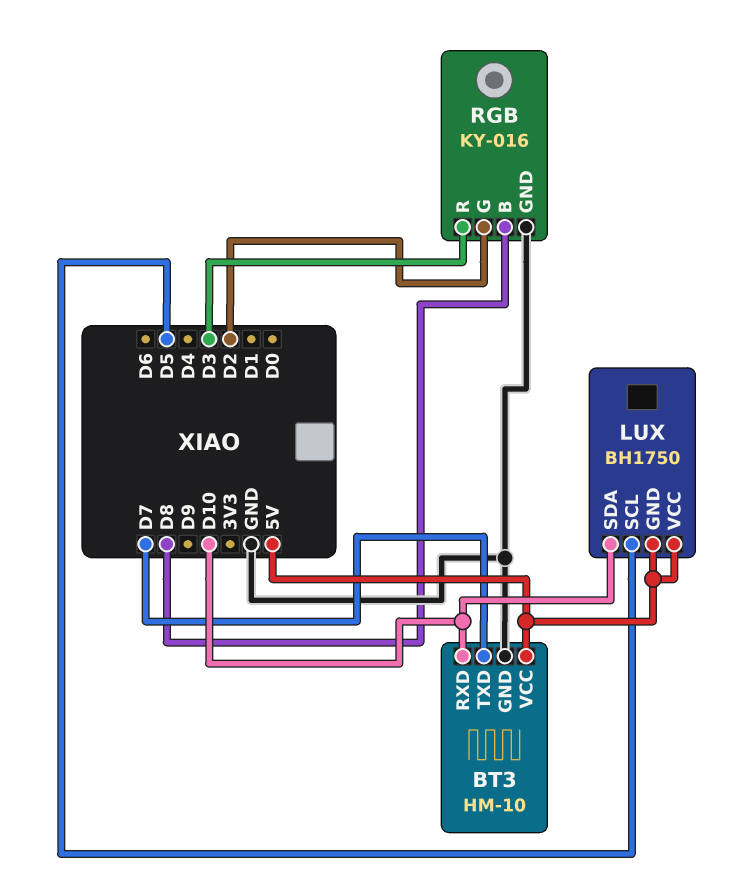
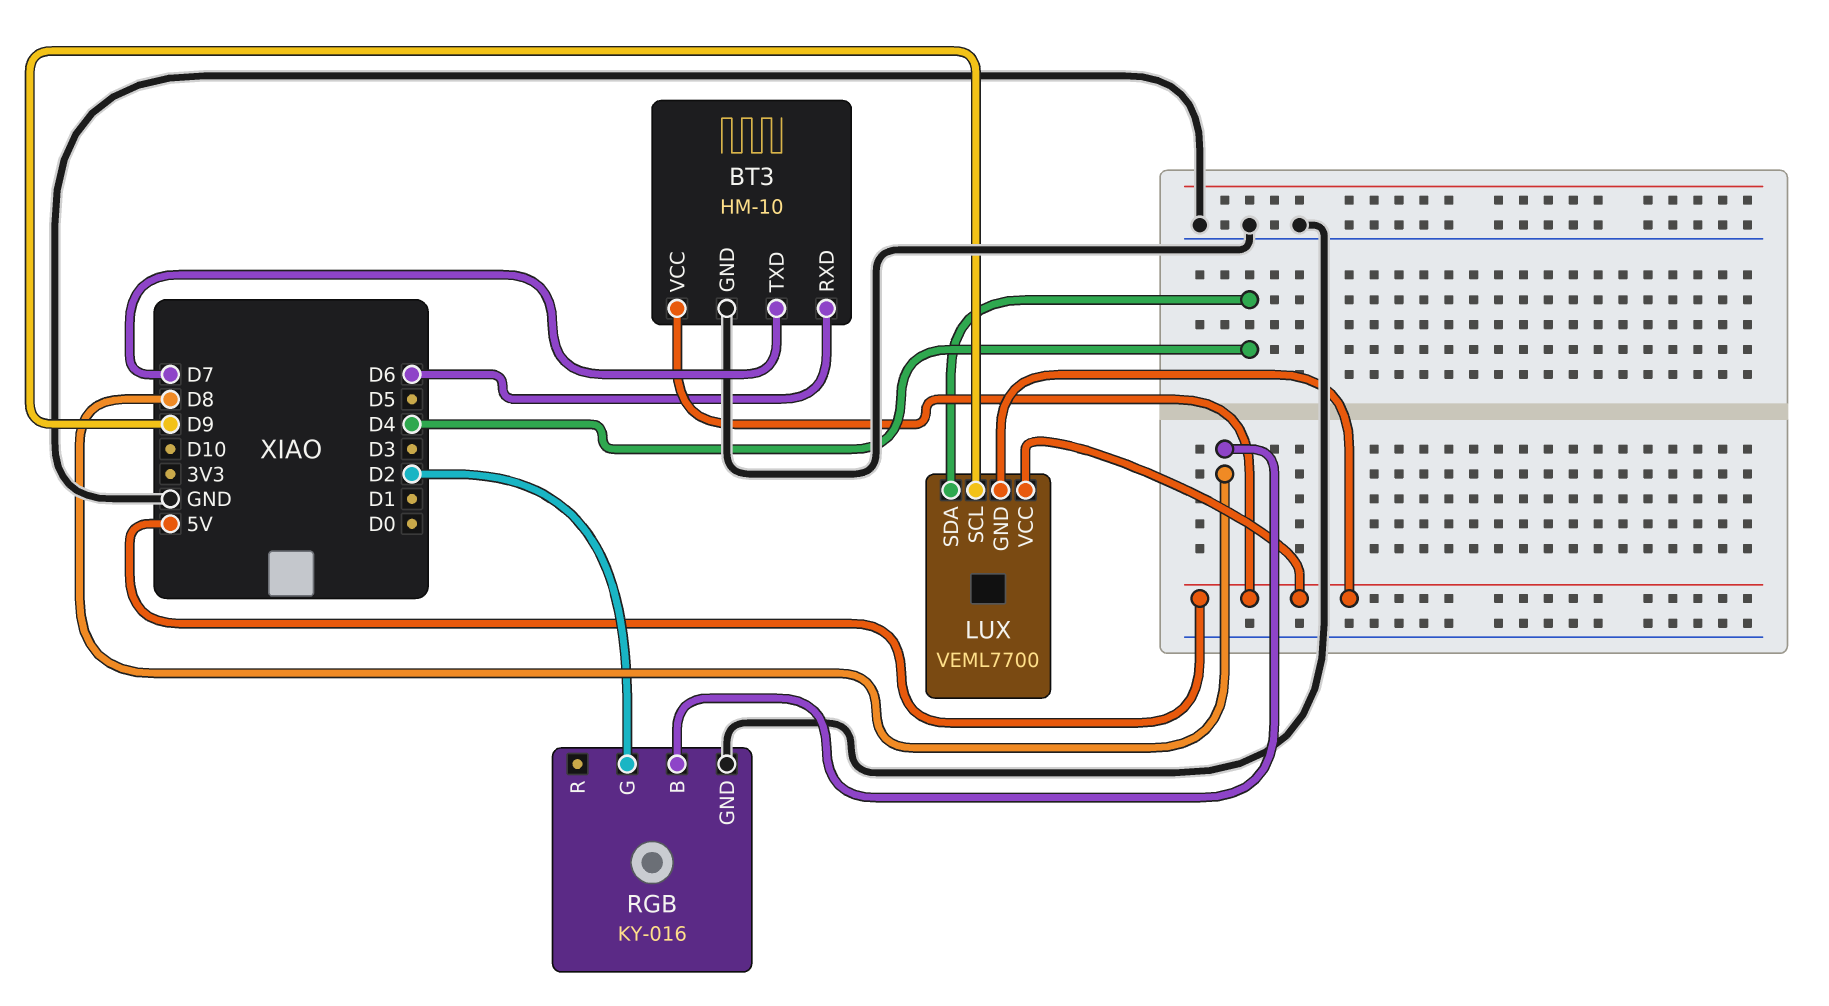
BT3 pin RXD: D10 -> D6
LUX: BH1750 -> VEML7700
LUX pin SCL: D5 -> D9
LUX pin SDA: D10 -> D4
RGB pin R: D3 -> none

